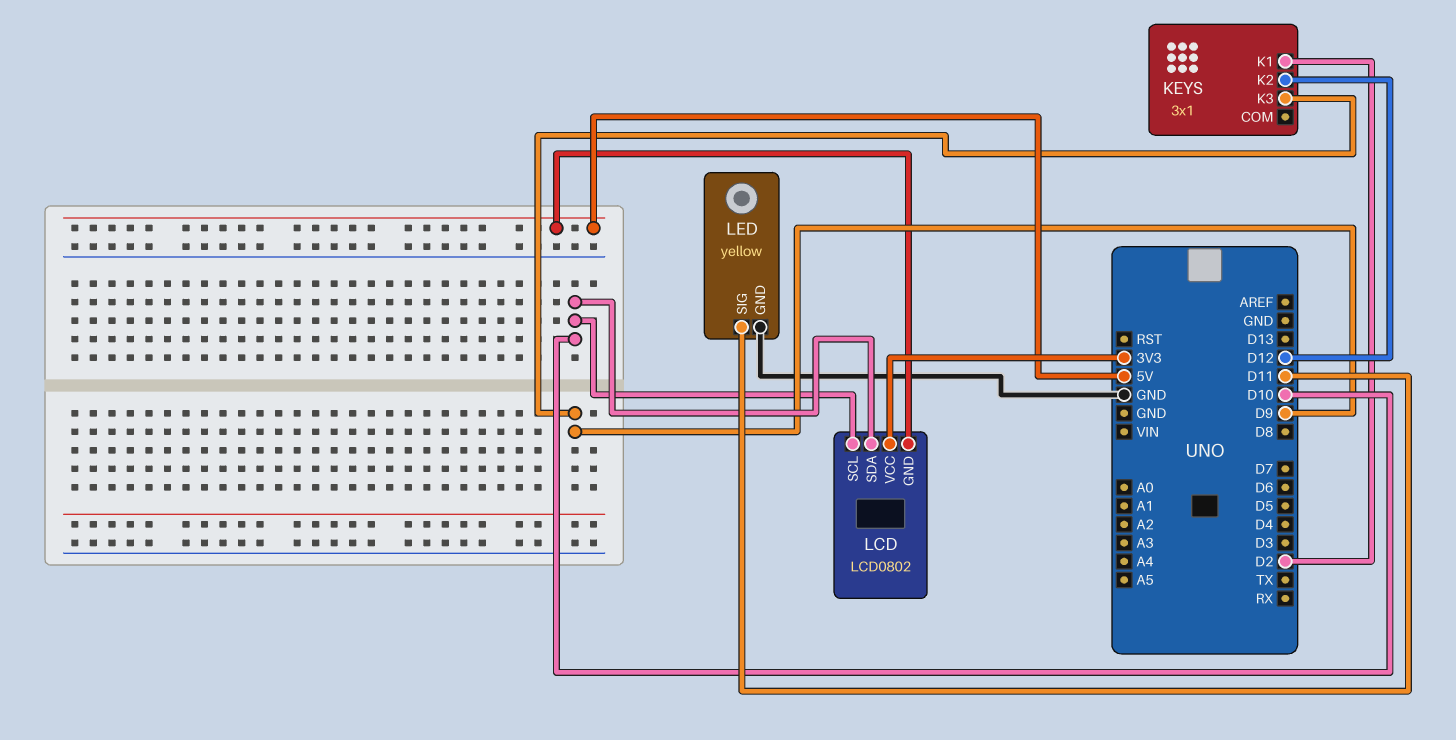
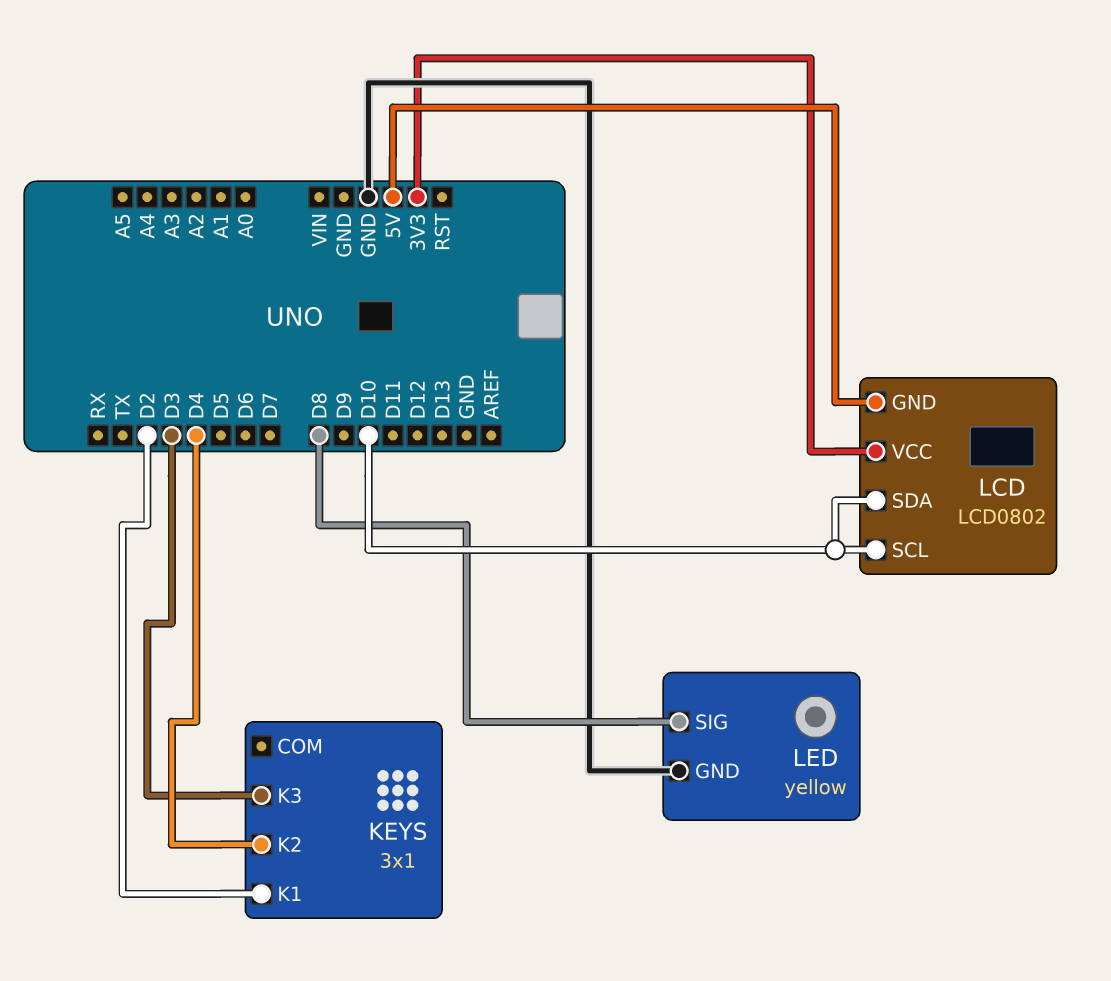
KEYS pin K2: D12 -> D4
KEYS pin K3: D9 -> D3
LED pin SIG: D11 -> D8

